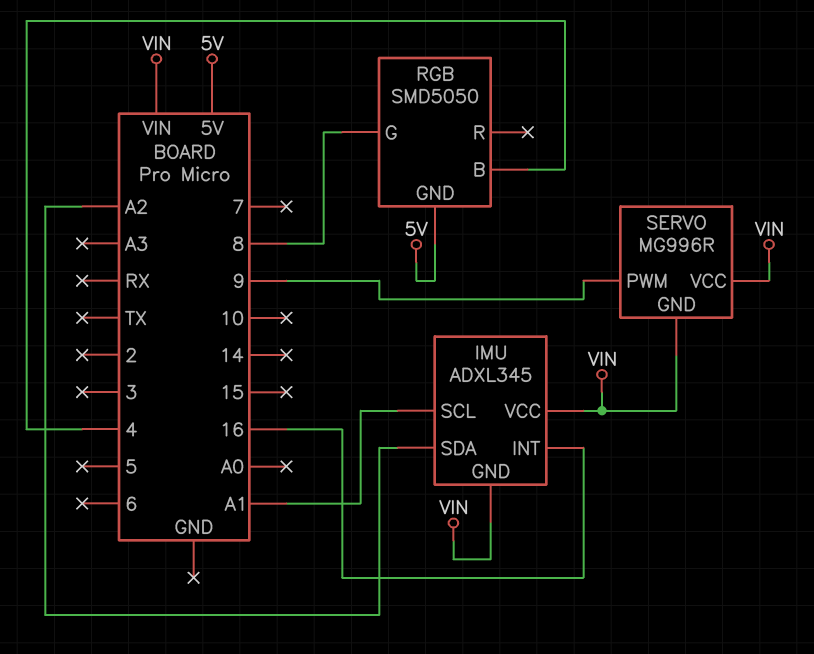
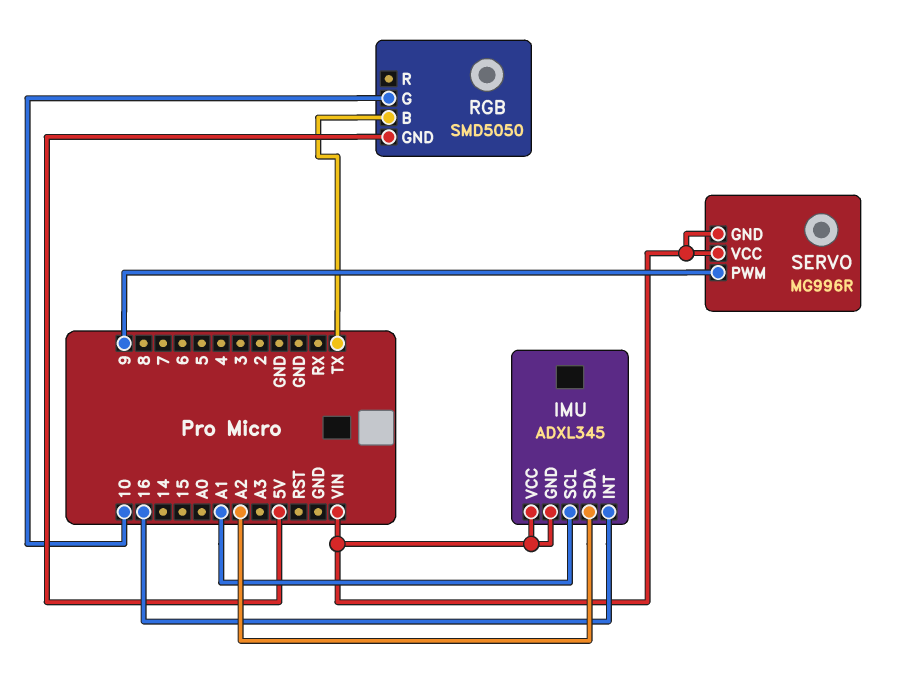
RGB pin B: 4 -> TX
RGB pin G: 8 -> 10

